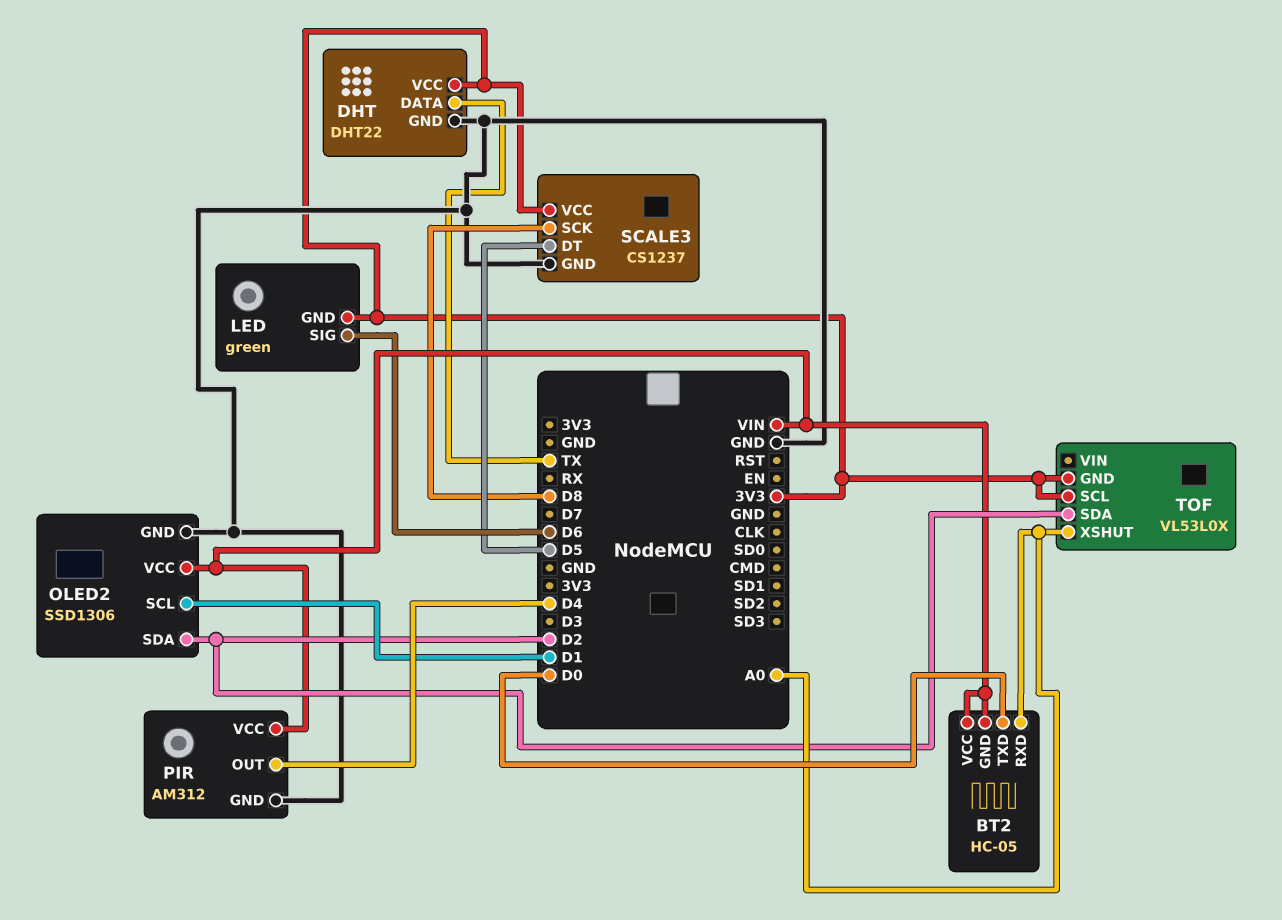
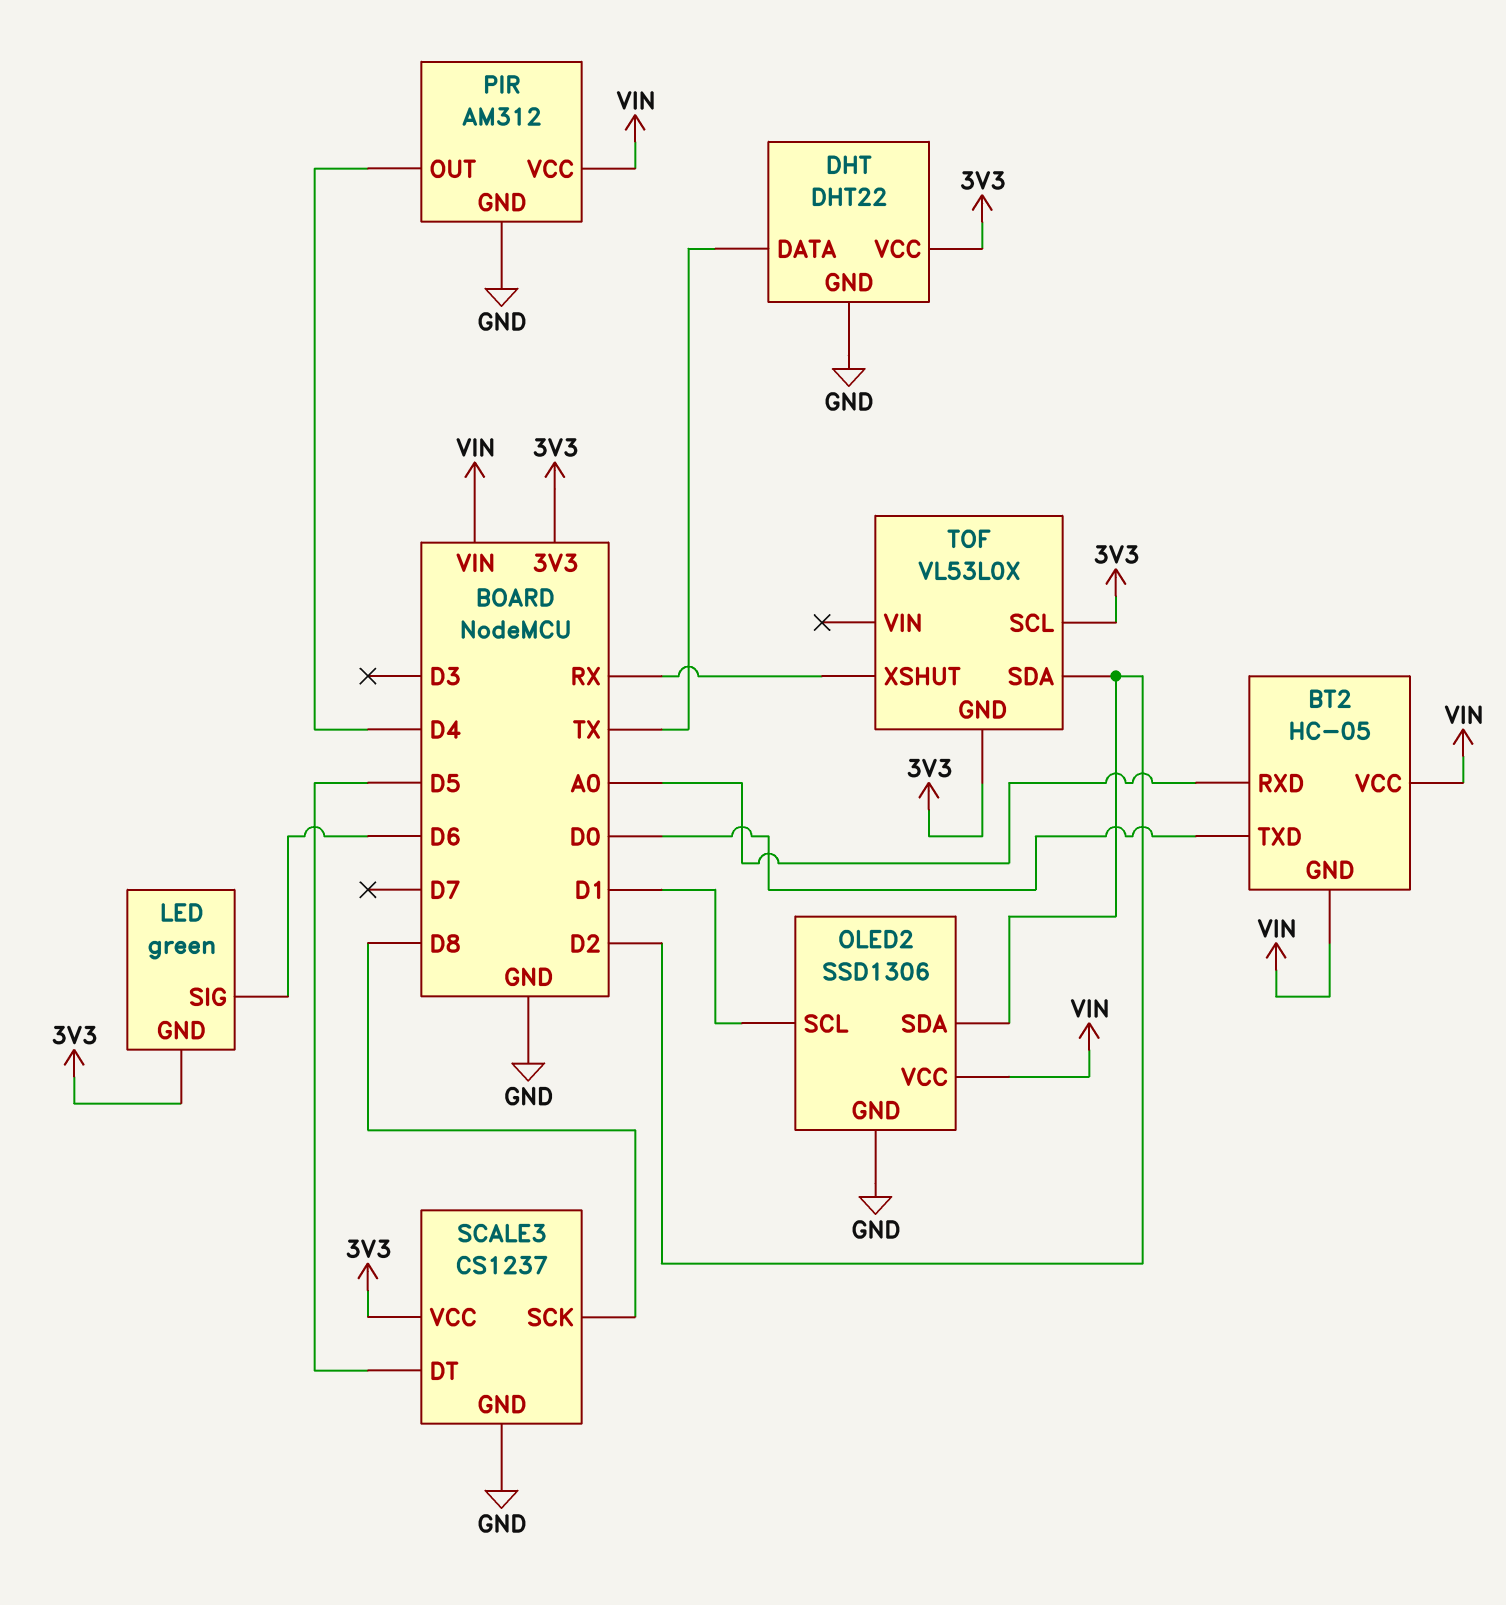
TOF pin XSHUT: A0 -> RX

